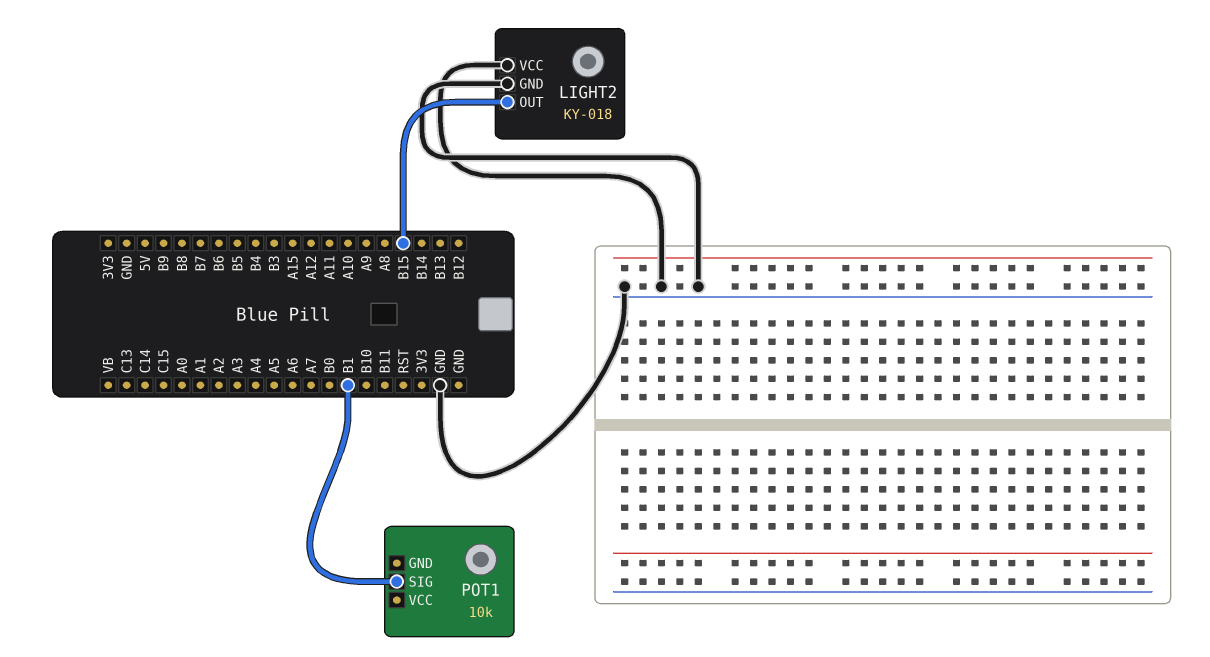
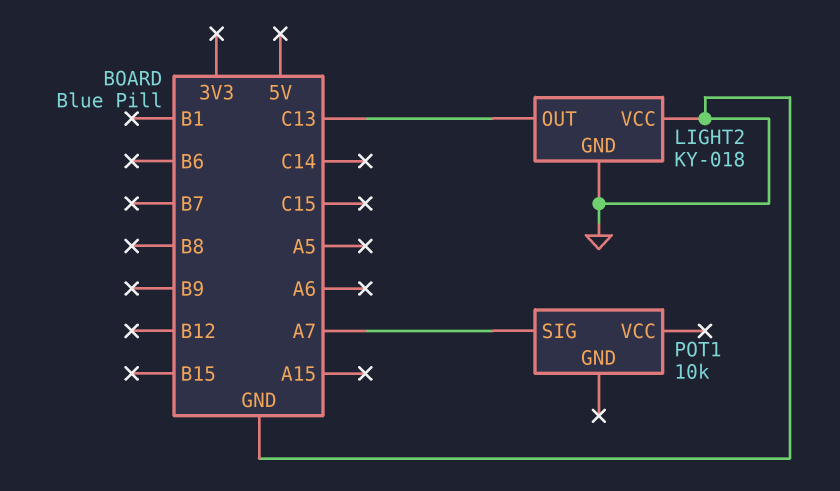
LIGHT2 pin OUT: B15 -> C13
POT1 pin SIG: B1 -> A7

